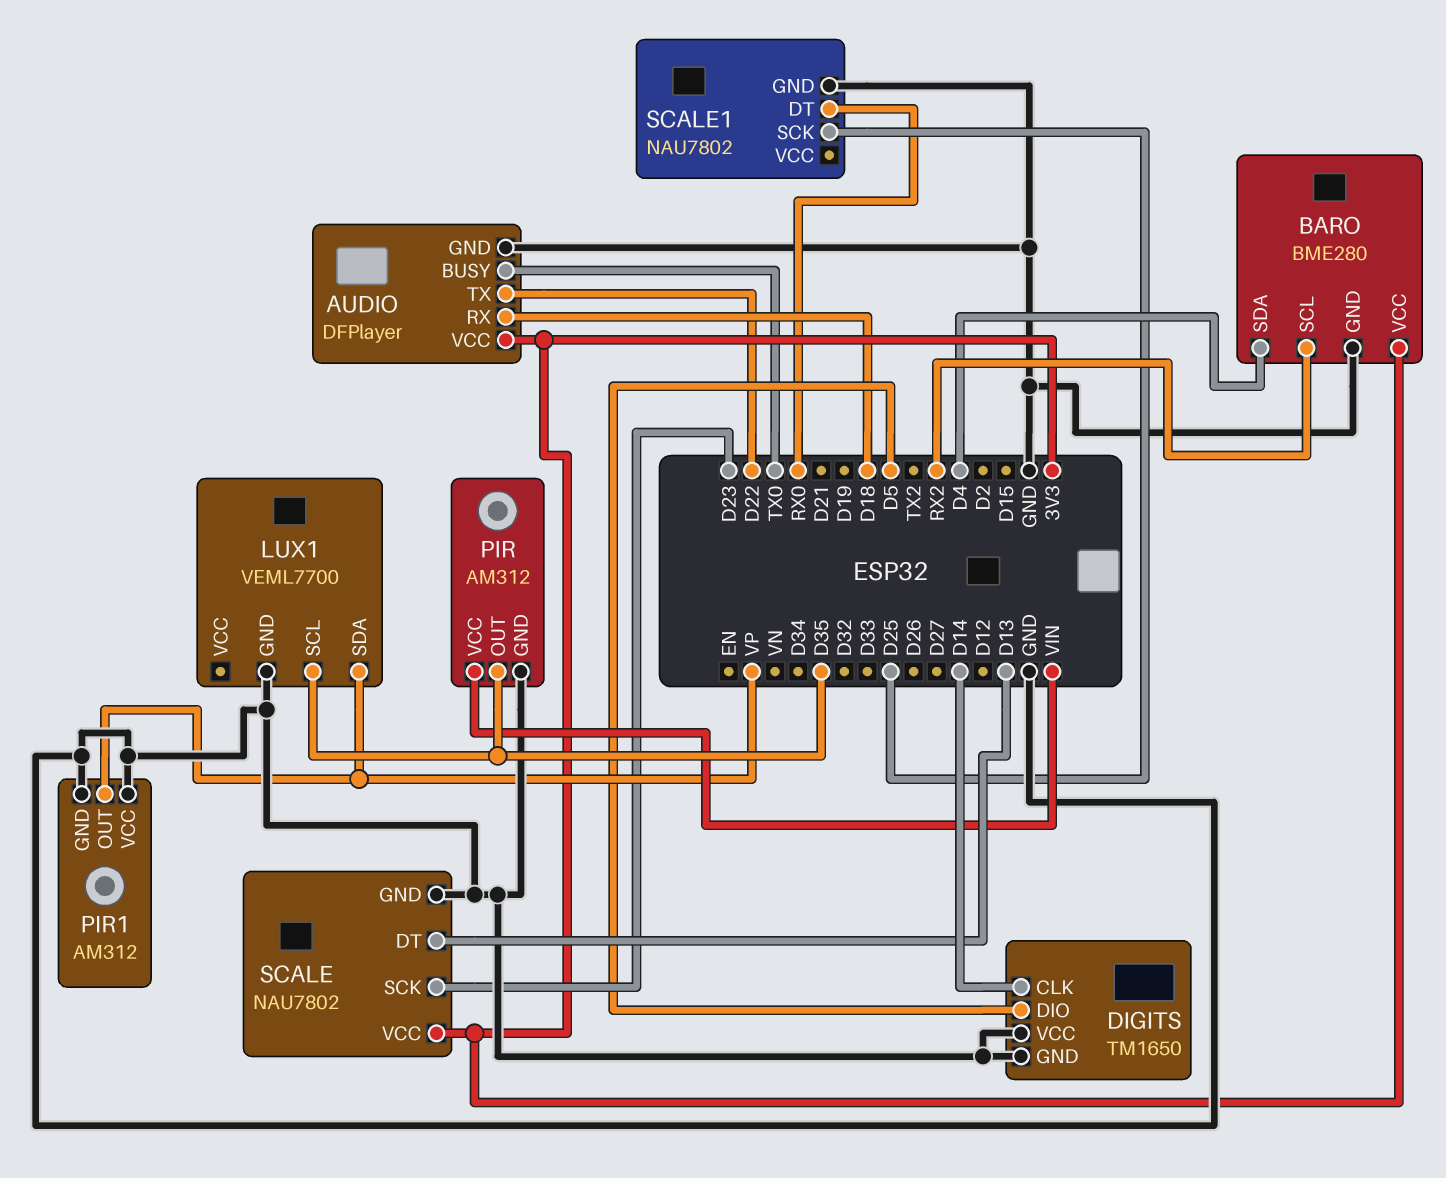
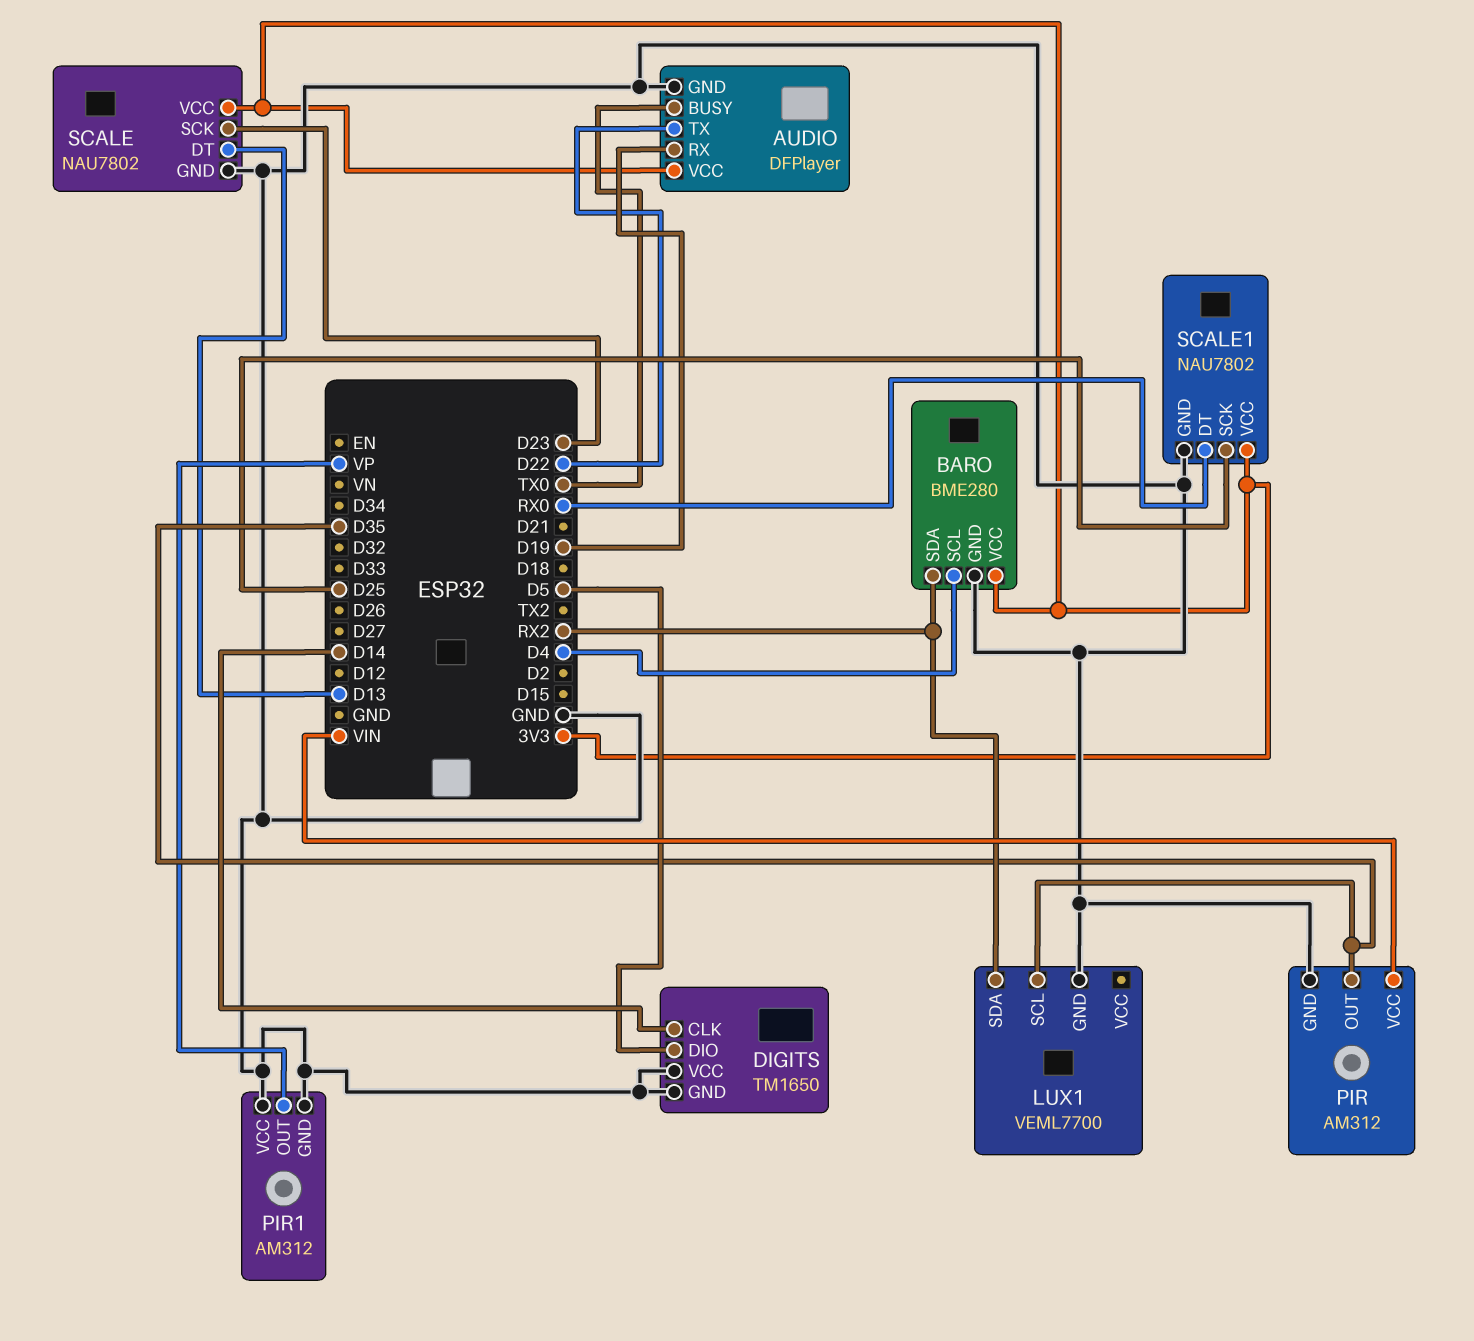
AUDIO pin RX: D18 -> D19
BARO pin SCL: RX2 -> D4
BARO pin SDA: D4 -> RX2
LUX1 pin SDA: VP -> RX2
SCALE1 pin VCC: none -> 3V3

